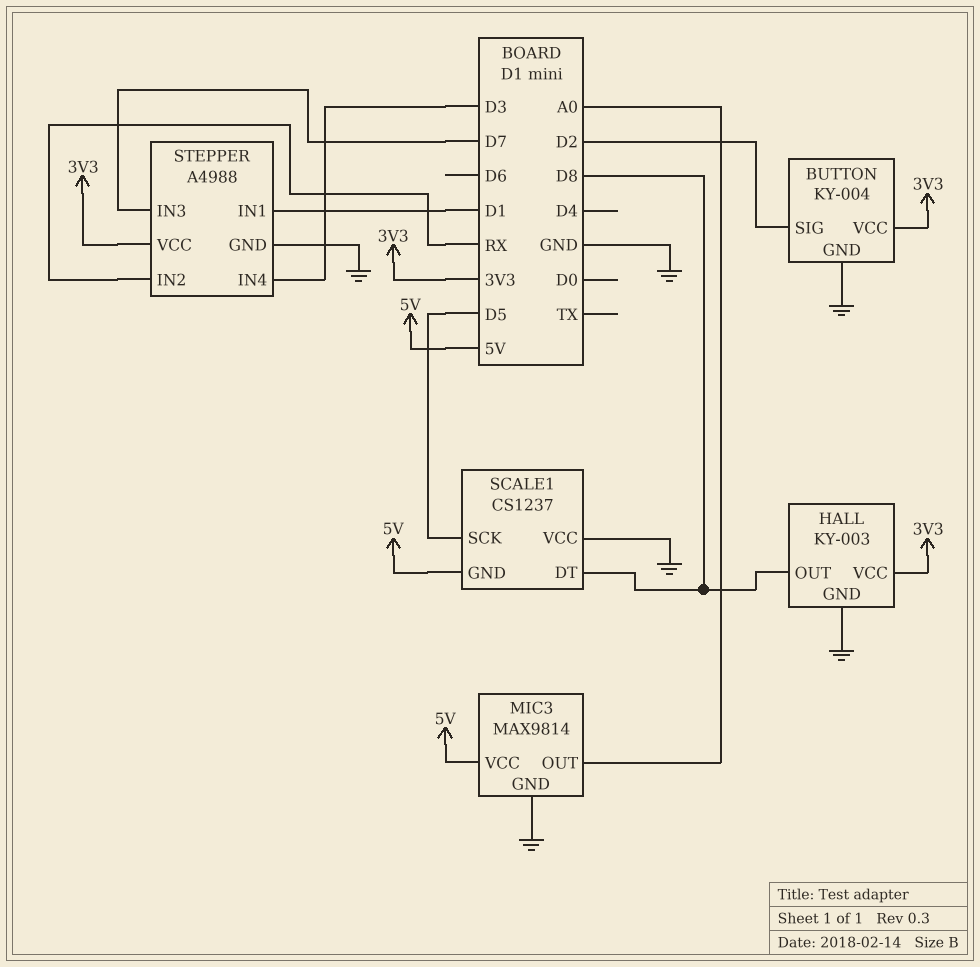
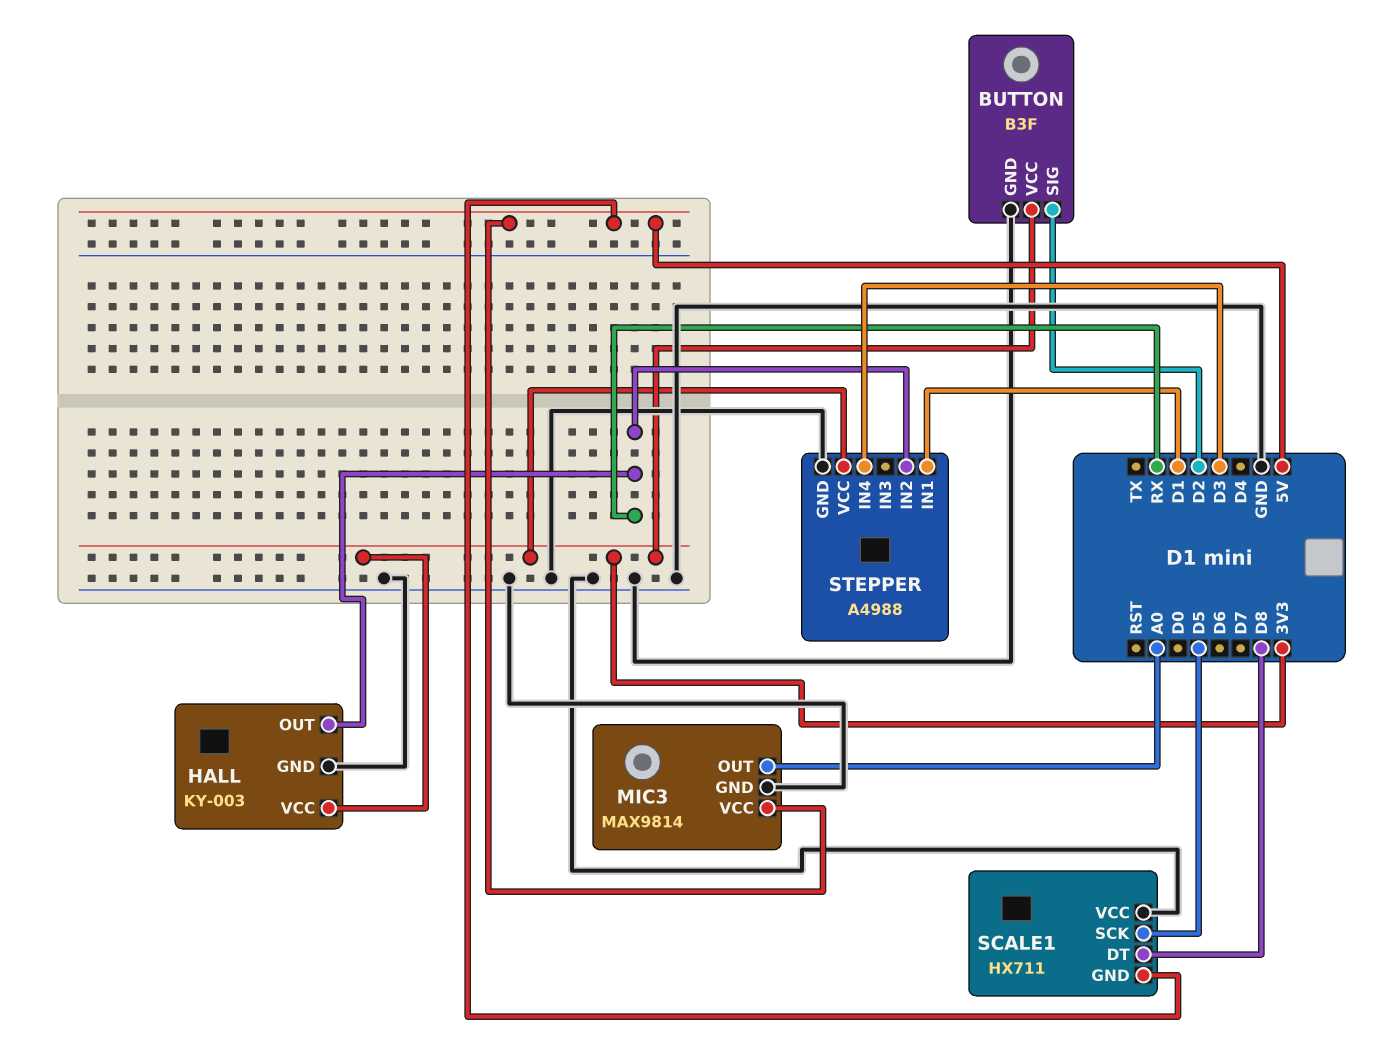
BUTTON: KY-004 -> B3F
HALL pin OUT: D8 -> RX
SCALE1: CS1237 -> HX711
STEPPER pin IN3: D7 -> none

